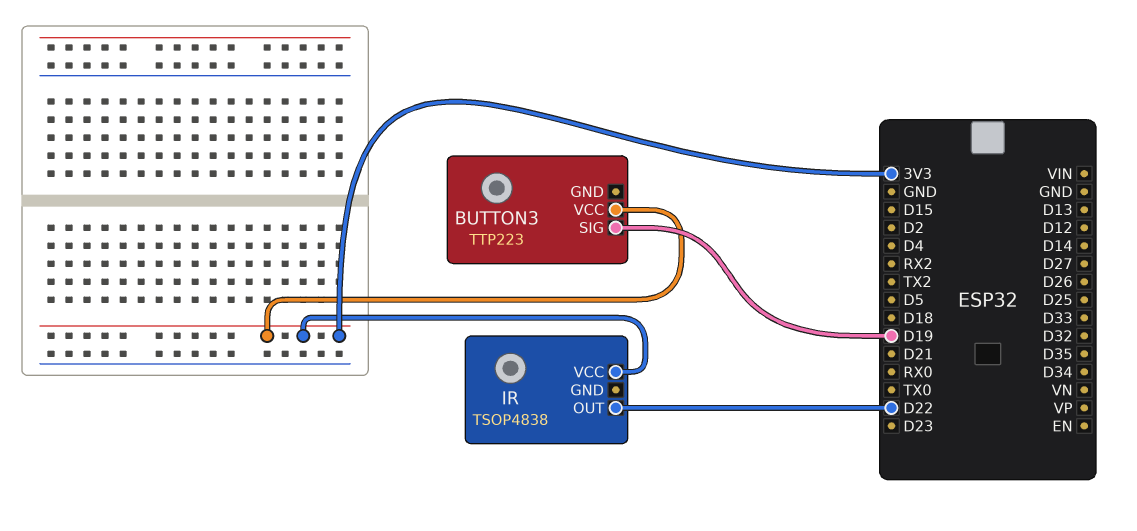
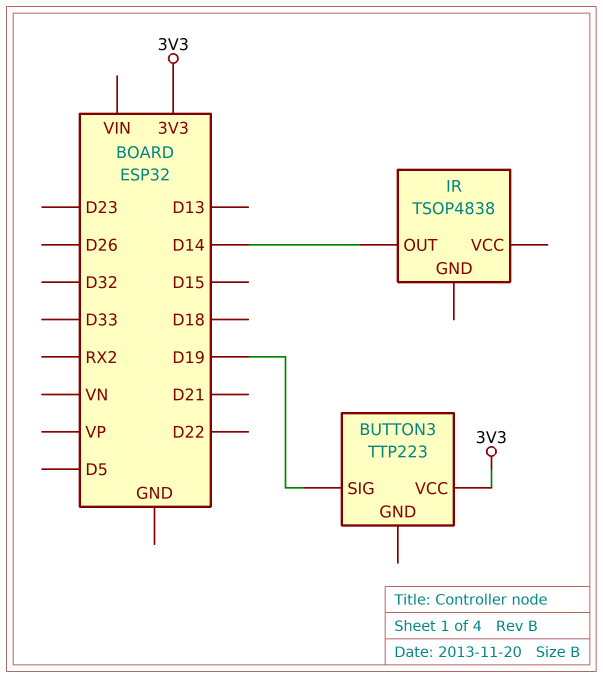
IR pin OUT: D22 -> D14
IR pin VCC: 3V3 -> none

